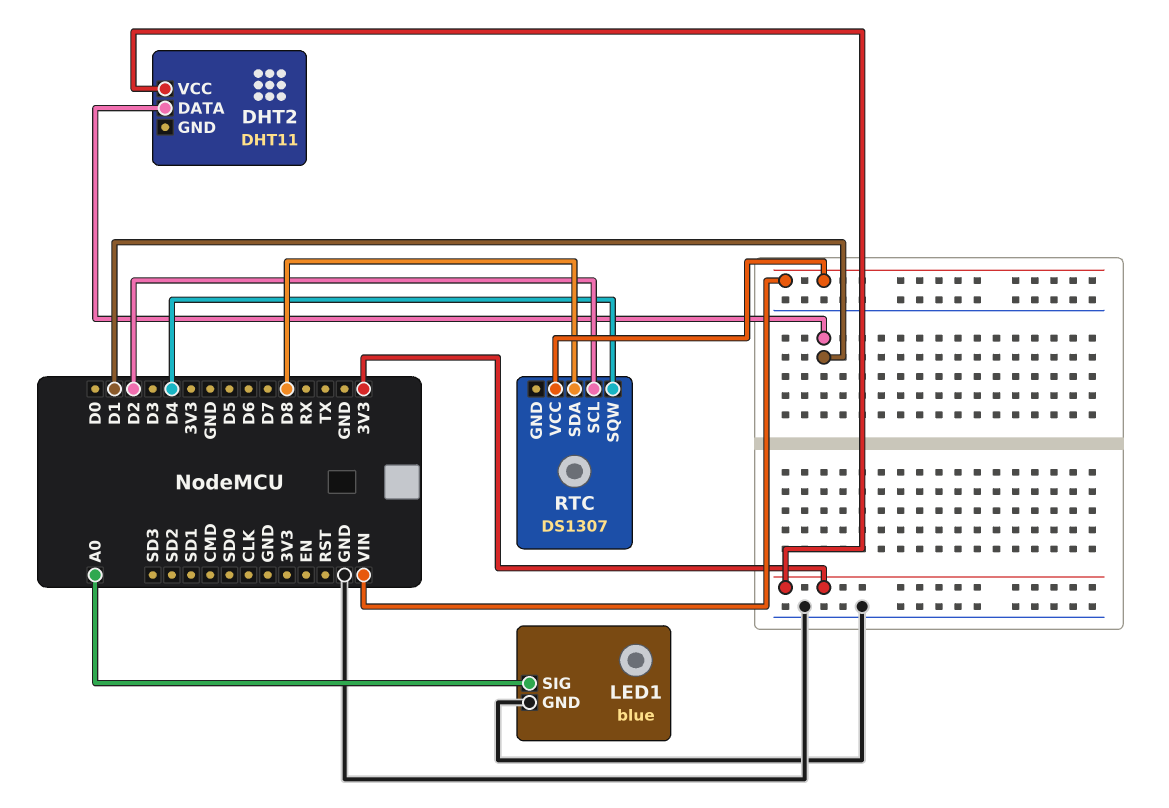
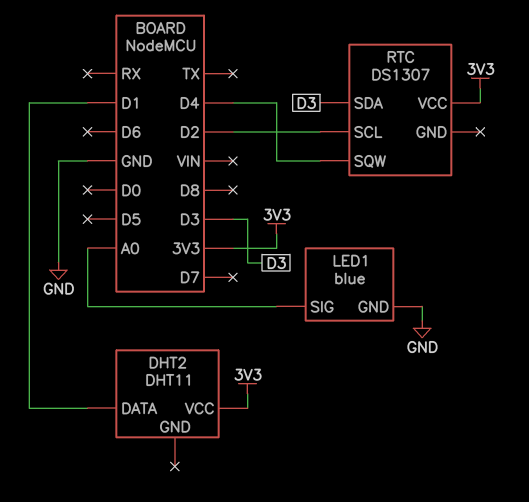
RTC pin SDA: D8 -> D3
RTC pin VCC: VIN -> 3V3

